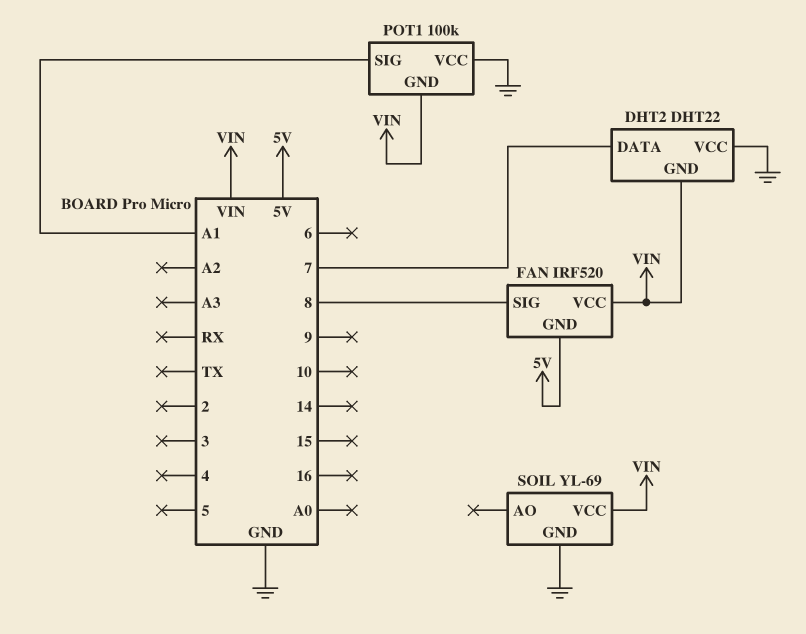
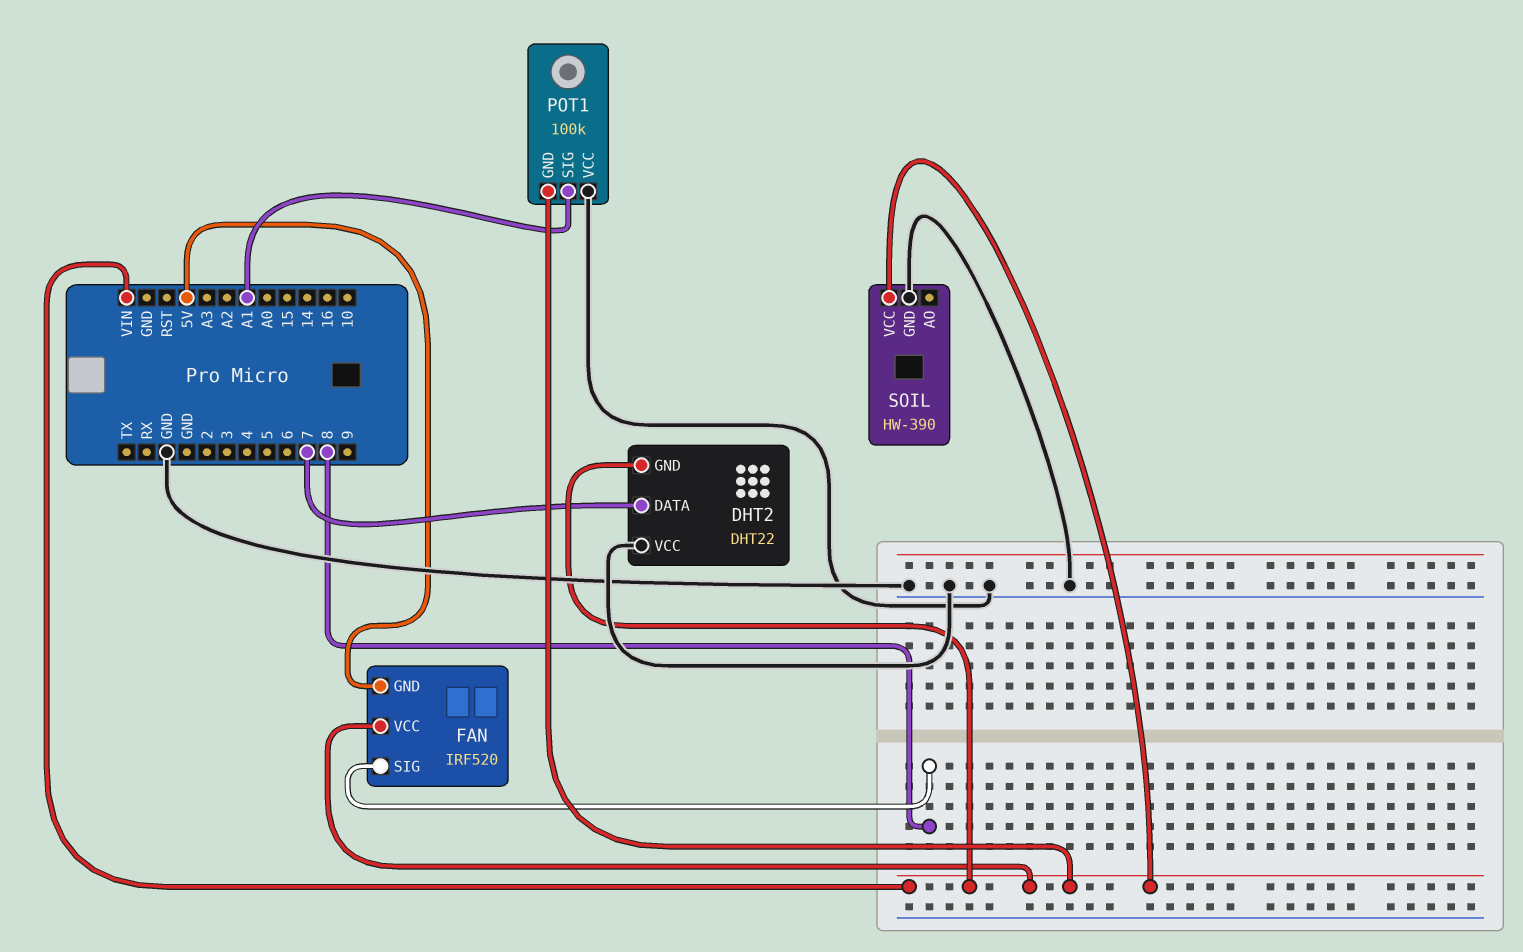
SOIL: YL-69 -> HW-390

